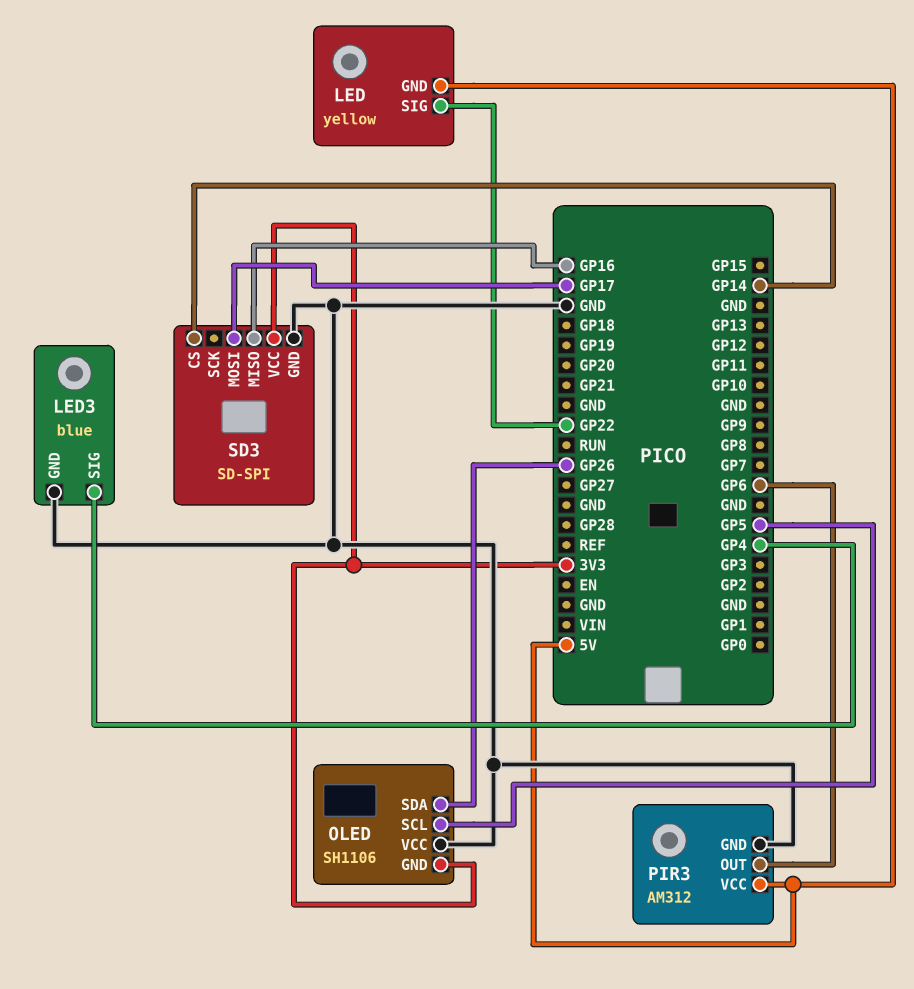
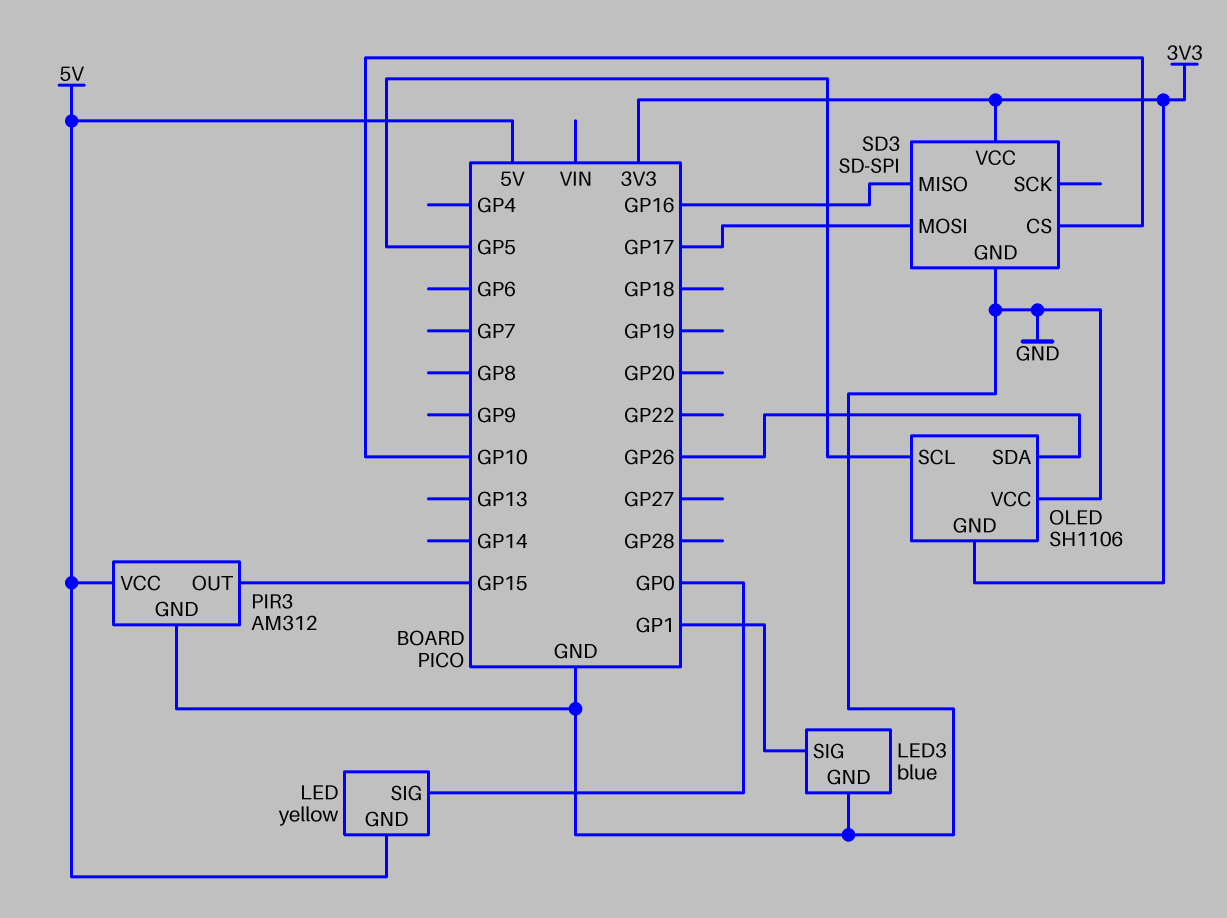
LED pin SIG: GP22 -> GP0
LED3 pin SIG: GP4 -> GP1
PIR3 pin OUT: GP6 -> GP15
SD3 pin CS: GP14 -> GP10

